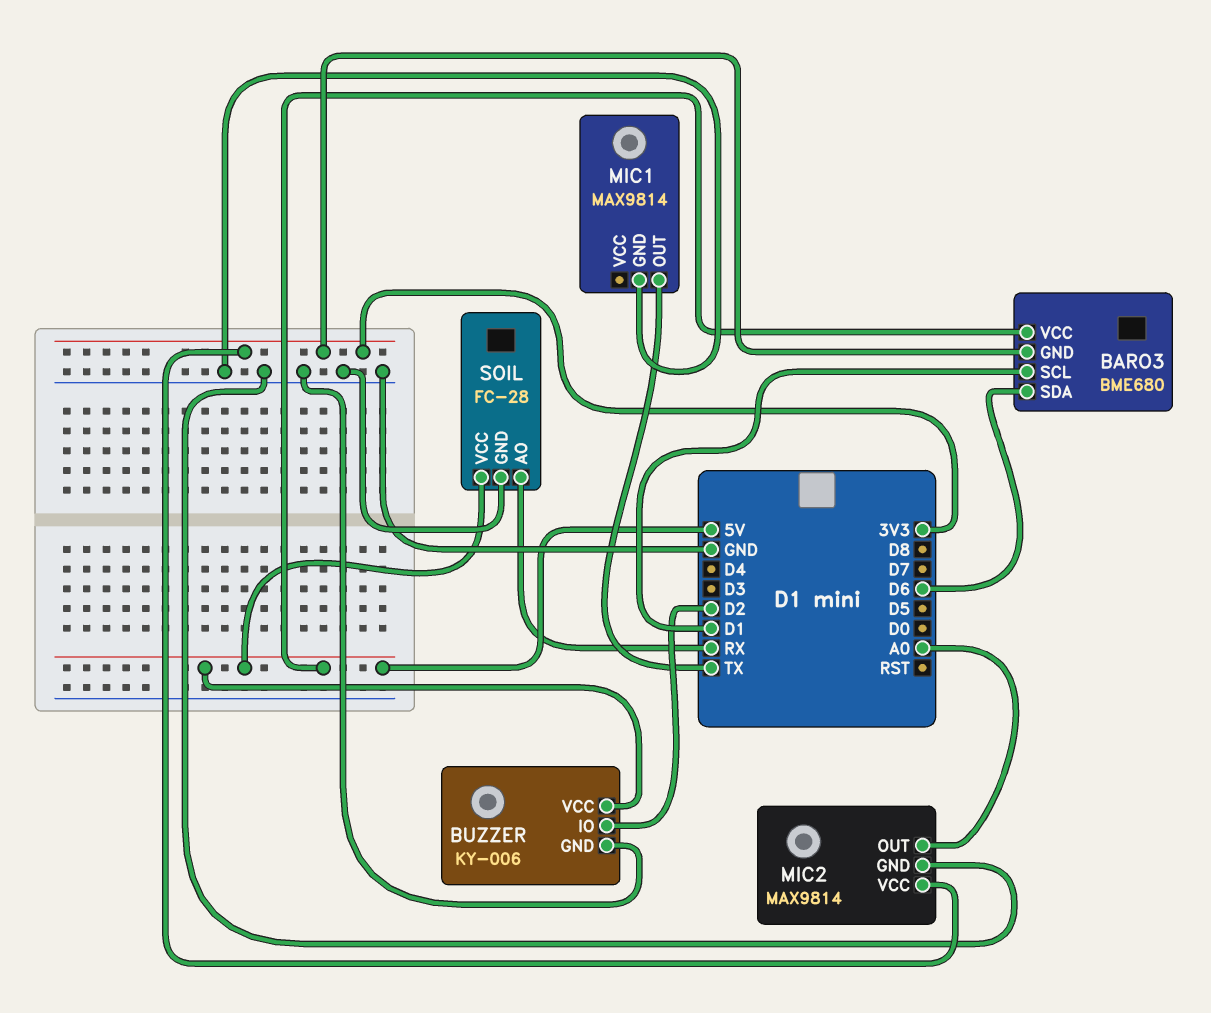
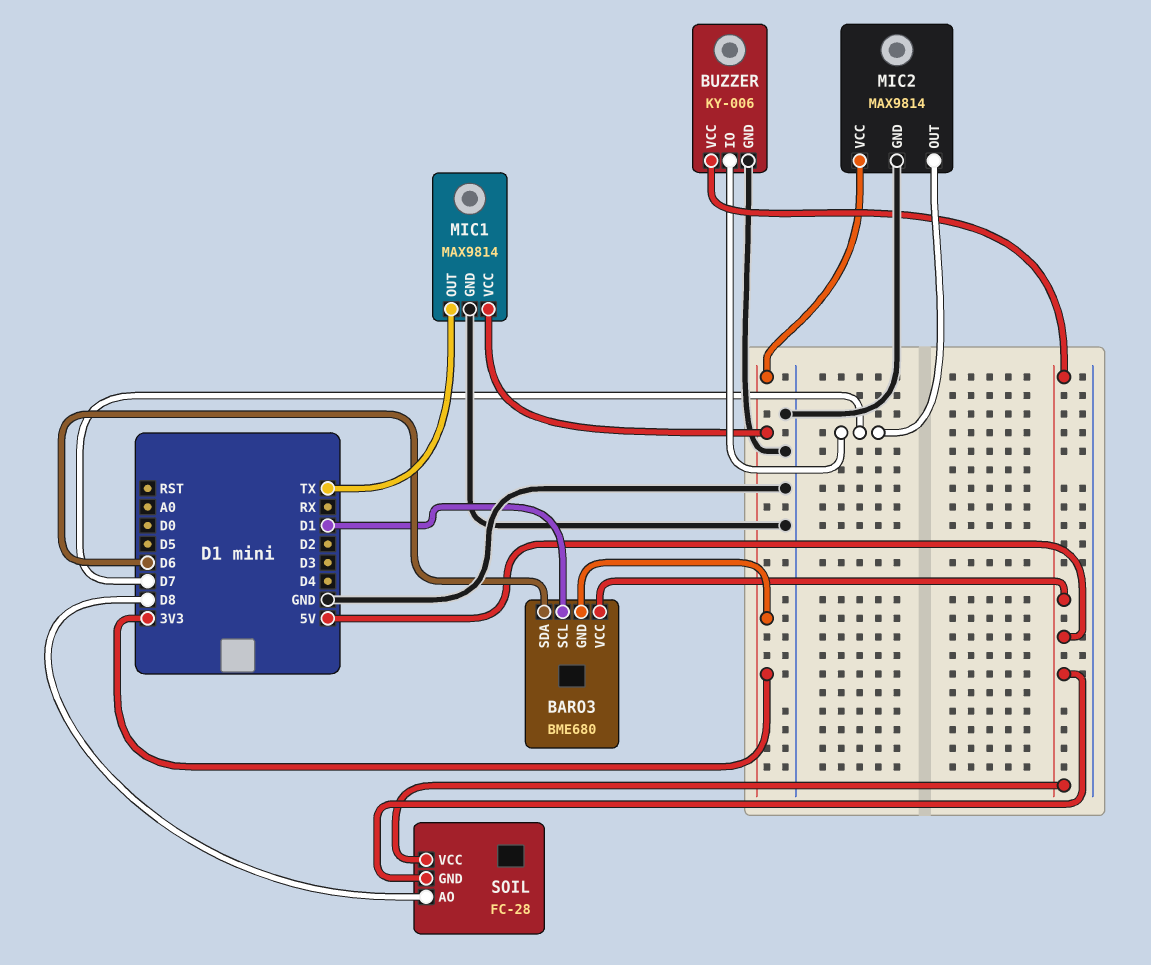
BUZZER pin IO: D2 -> D7
MIC1 pin VCC: none -> 3V3
MIC2 pin OUT: A0 -> D7
SOIL pin AO: RX -> D8
SOIL pin GND: GND -> 5V

